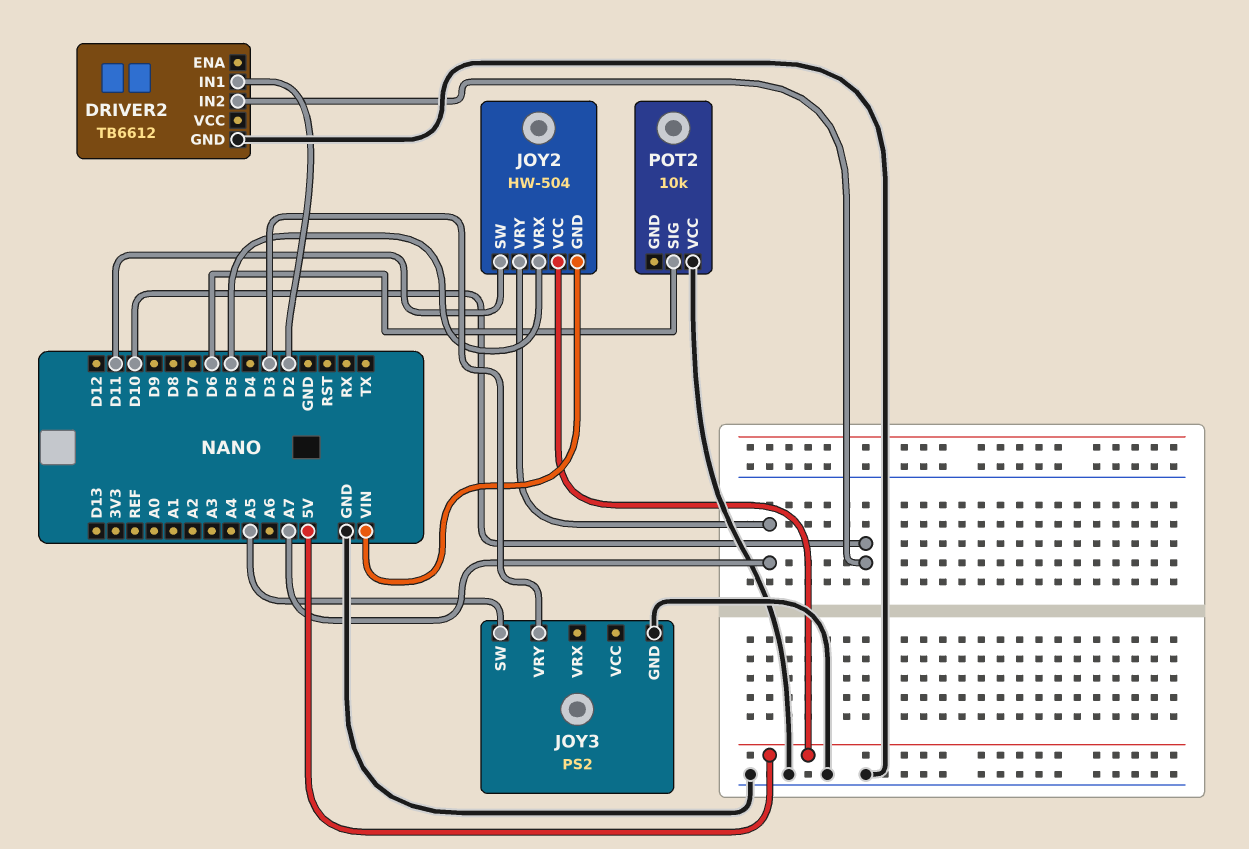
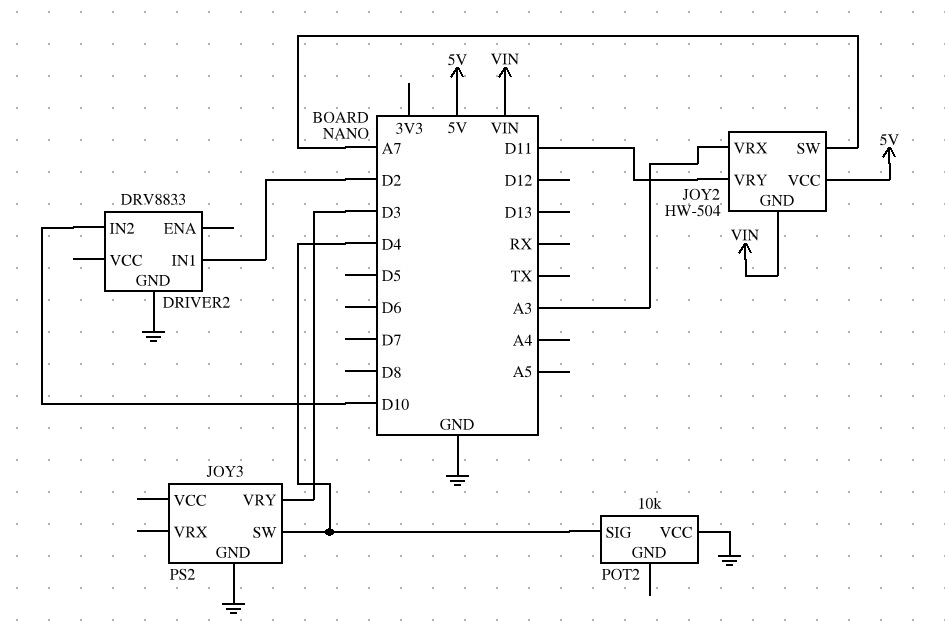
DRIVER2: TB6612 -> DRV8833
JOY2 pin SW: D11 -> A7
JOY2 pin VRX: D5 -> A3
JOY2 pin VRY: A7 -> D11
JOY3 pin SW: A5 -> D4
POT2 pin SIG: D6 -> D4

